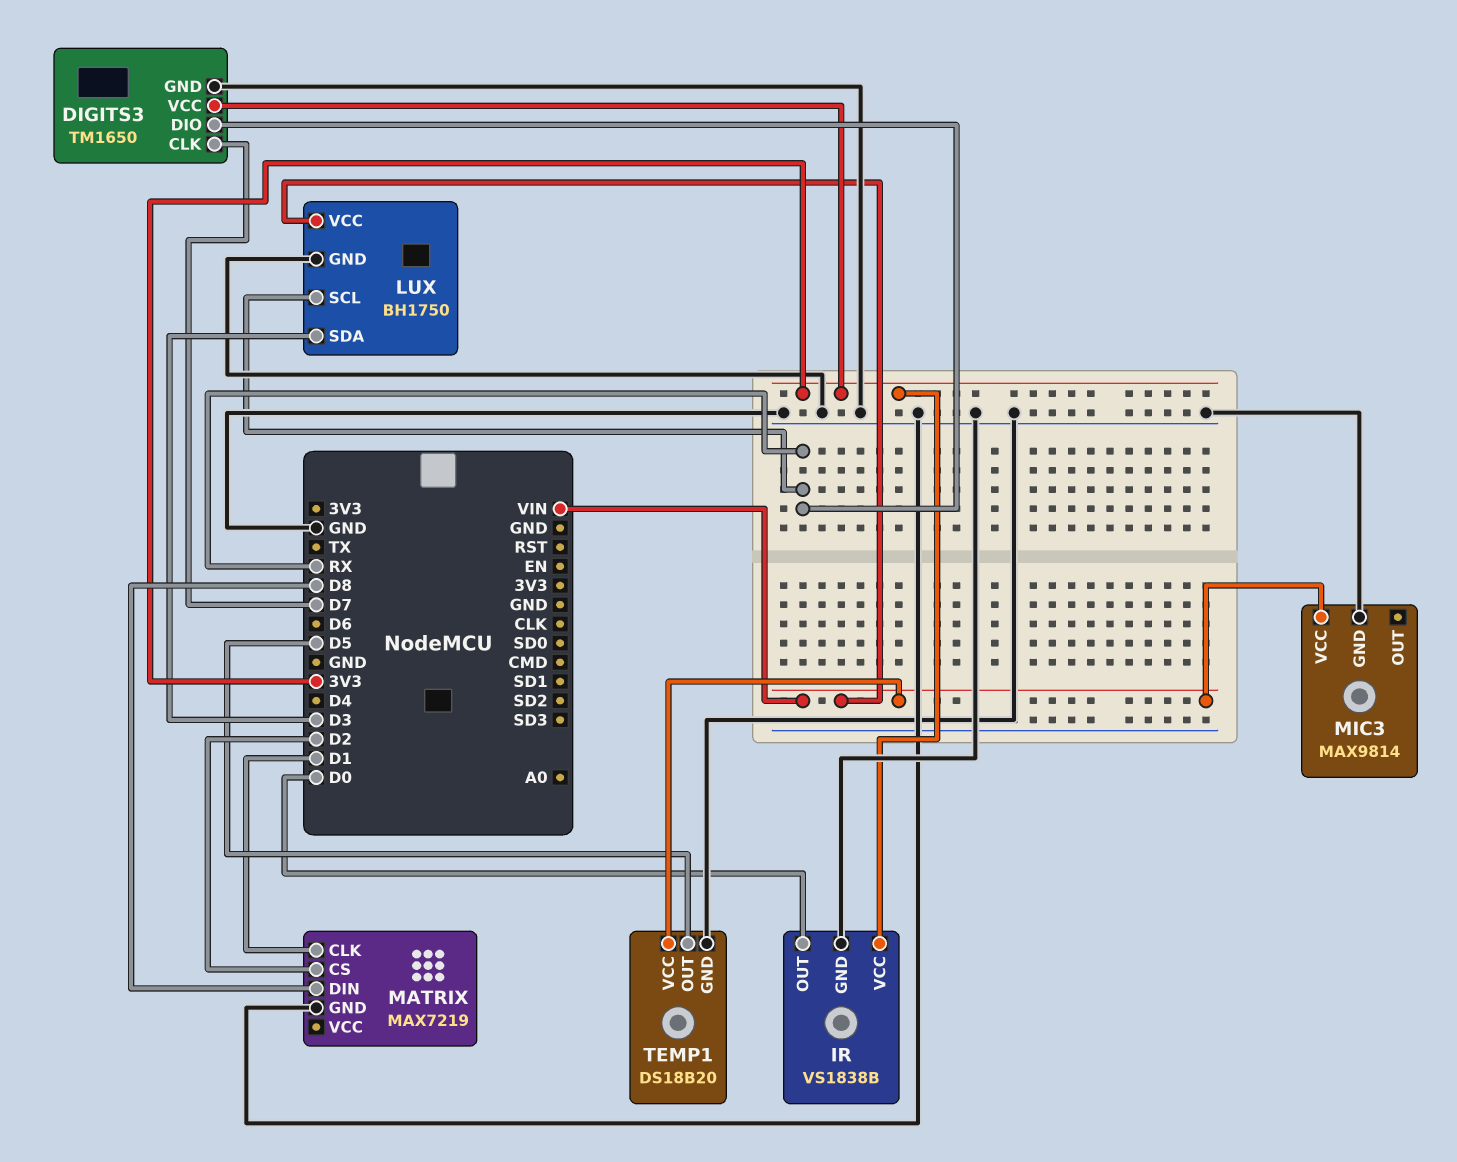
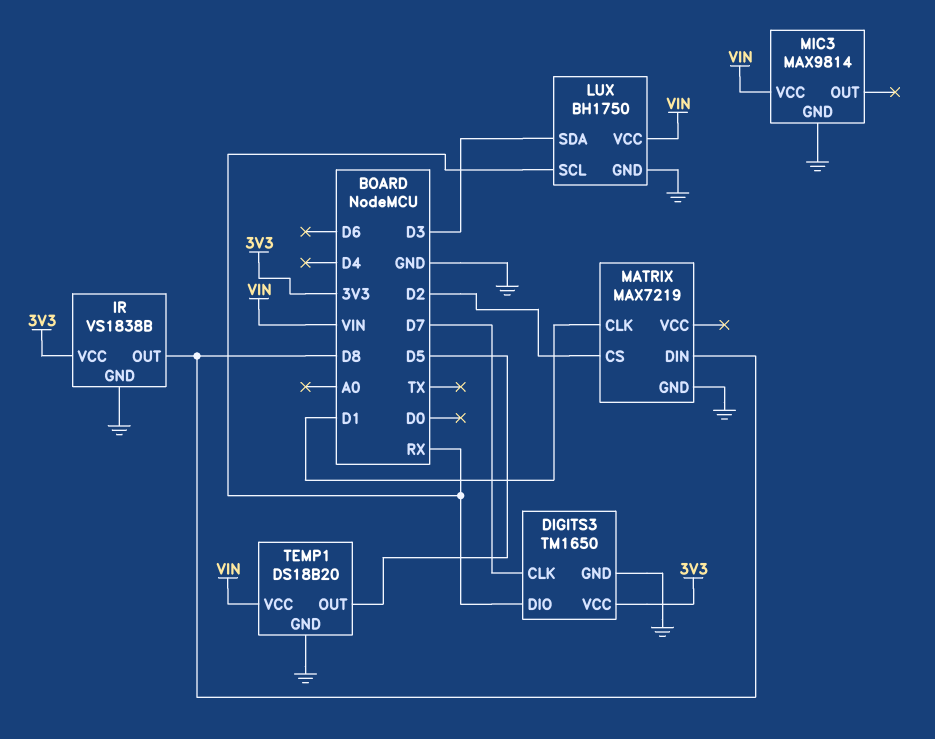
IR pin OUT: D0 -> D8

